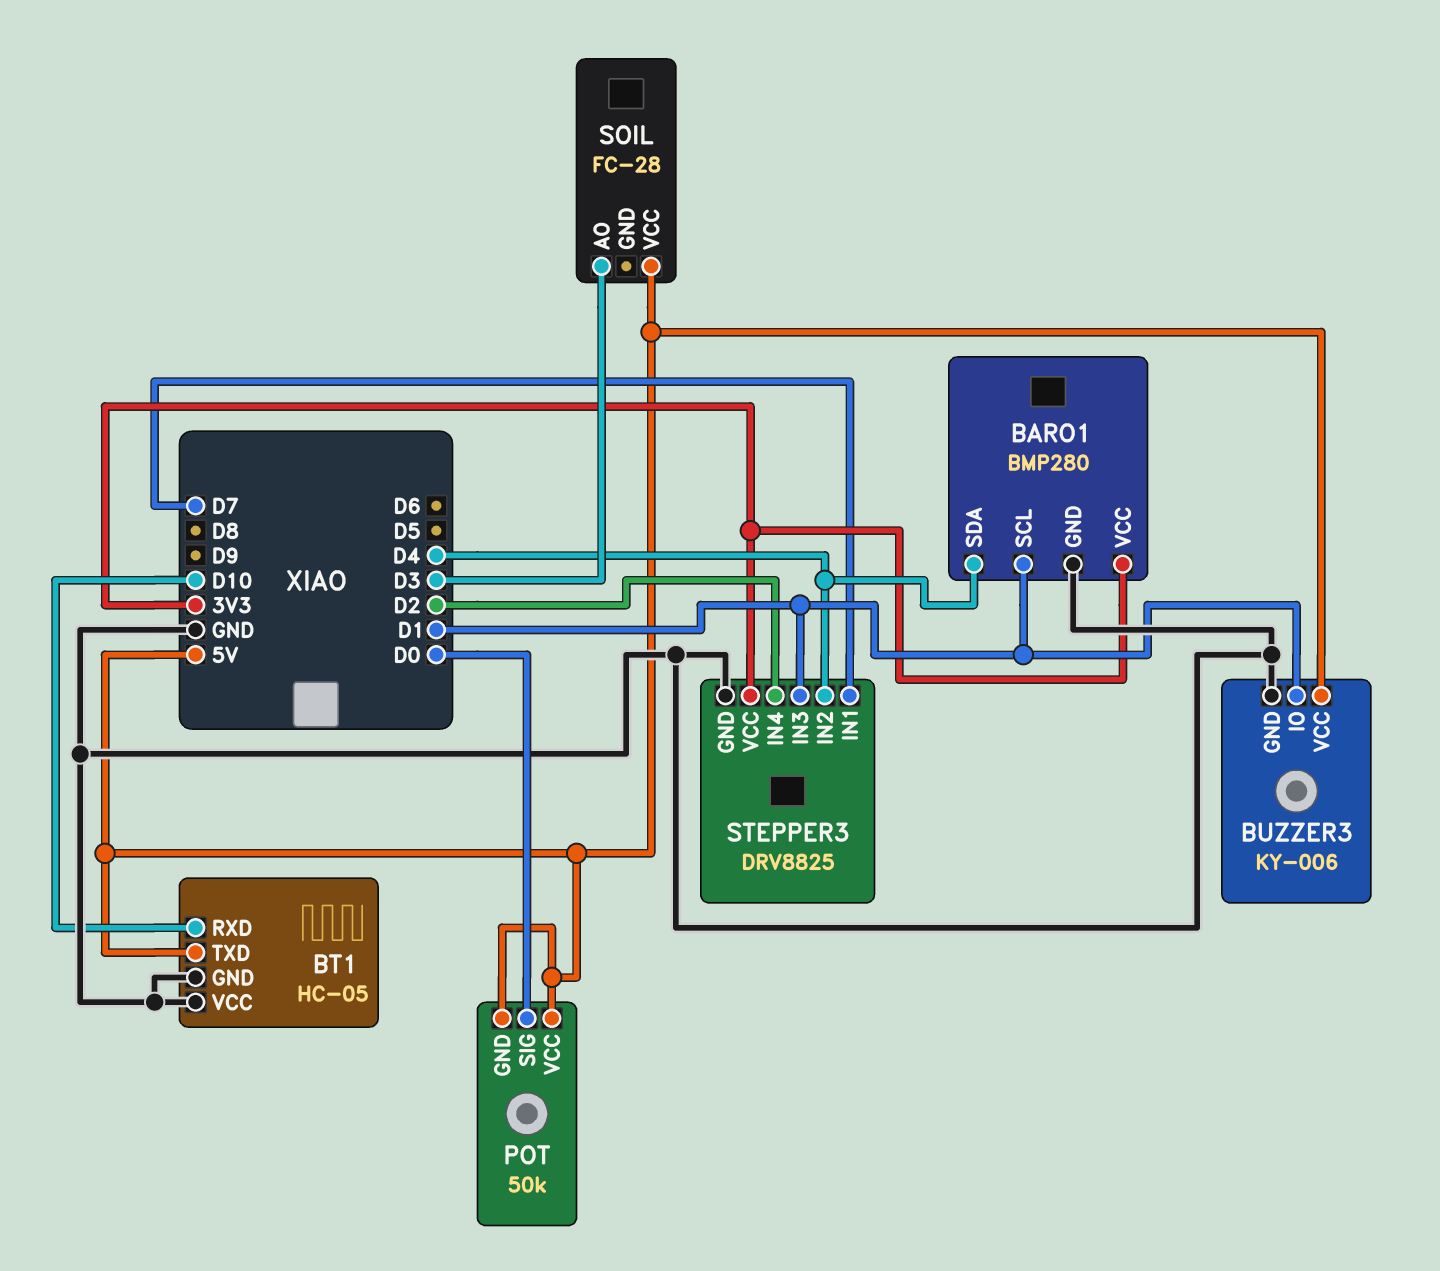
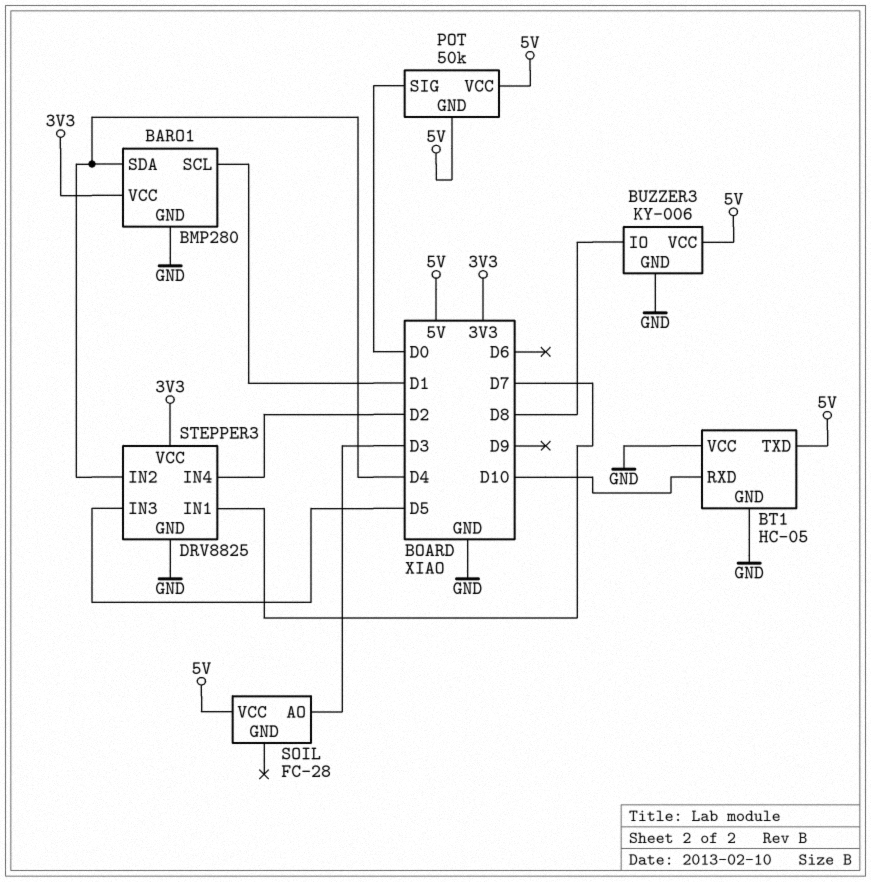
BUZZER3 pin IO: D1 -> D8
STEPPER3 pin IN3: D1 -> D5

